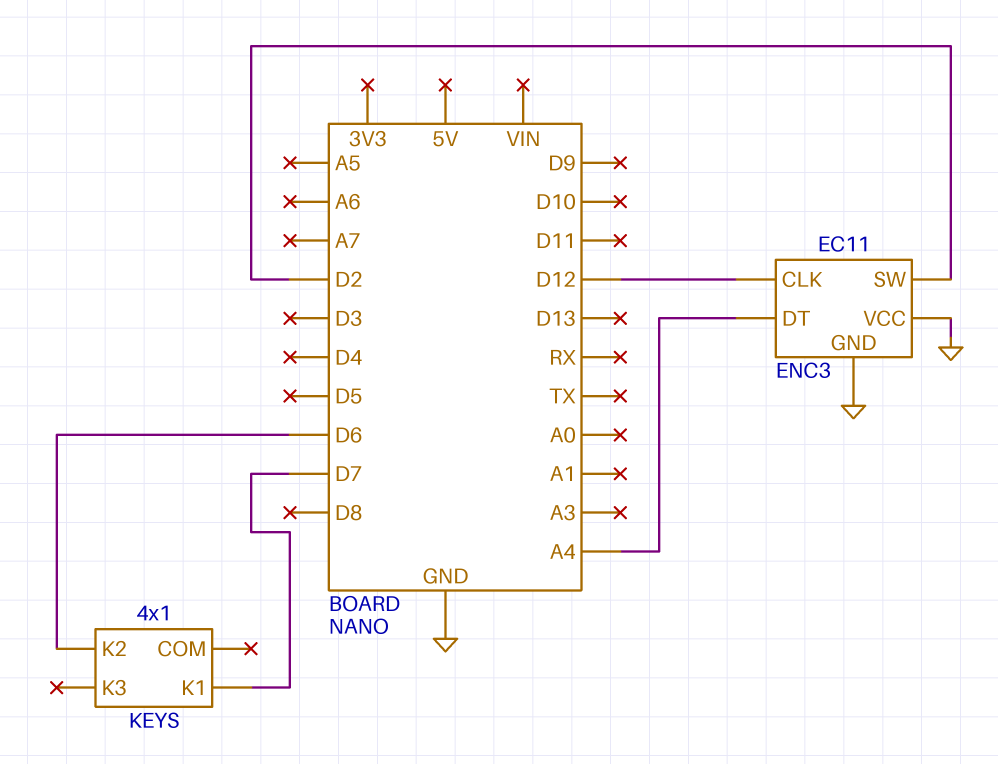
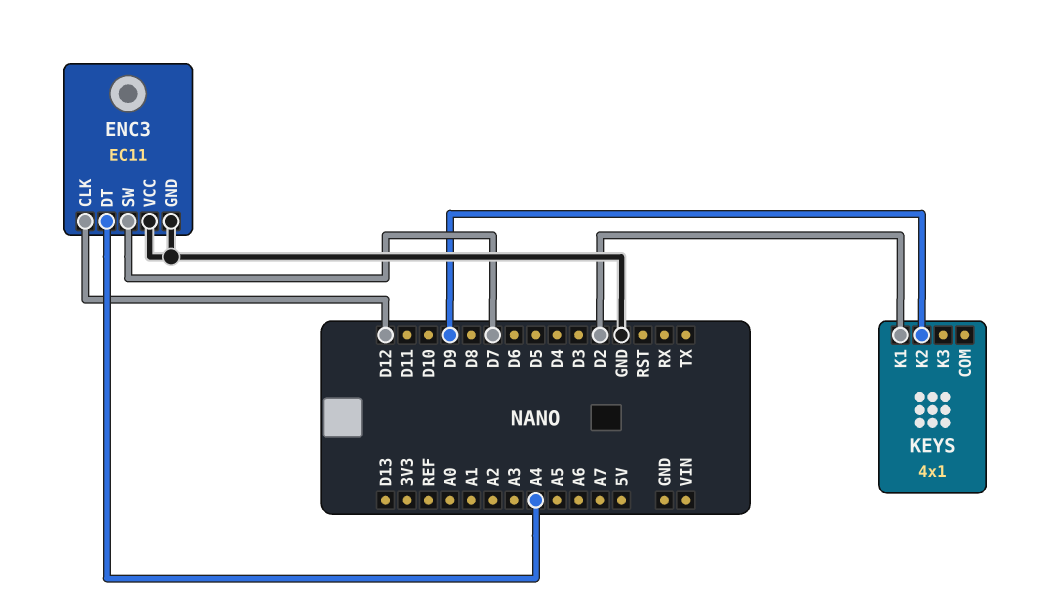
ENC3 pin SW: D2 -> D7
KEYS pin K1: D7 -> D2
KEYS pin K2: D6 -> D9

